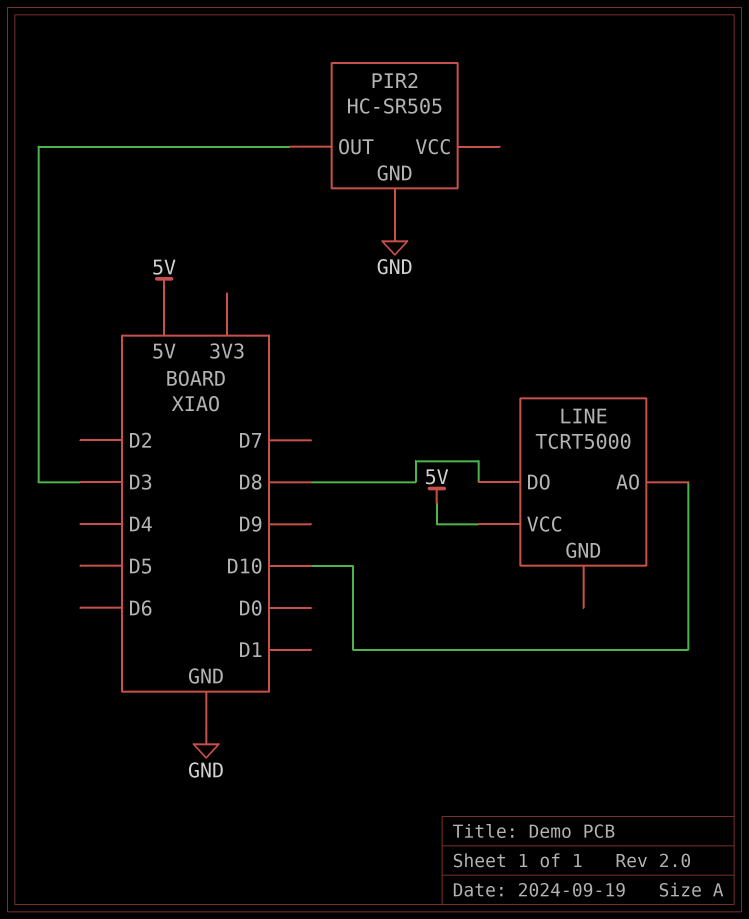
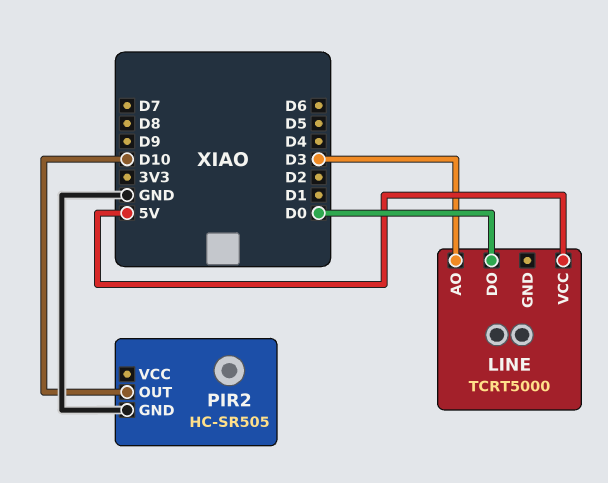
LINE pin AO: D10 -> D3
LINE pin DO: D8 -> D0
PIR2 pin OUT: D3 -> D10

